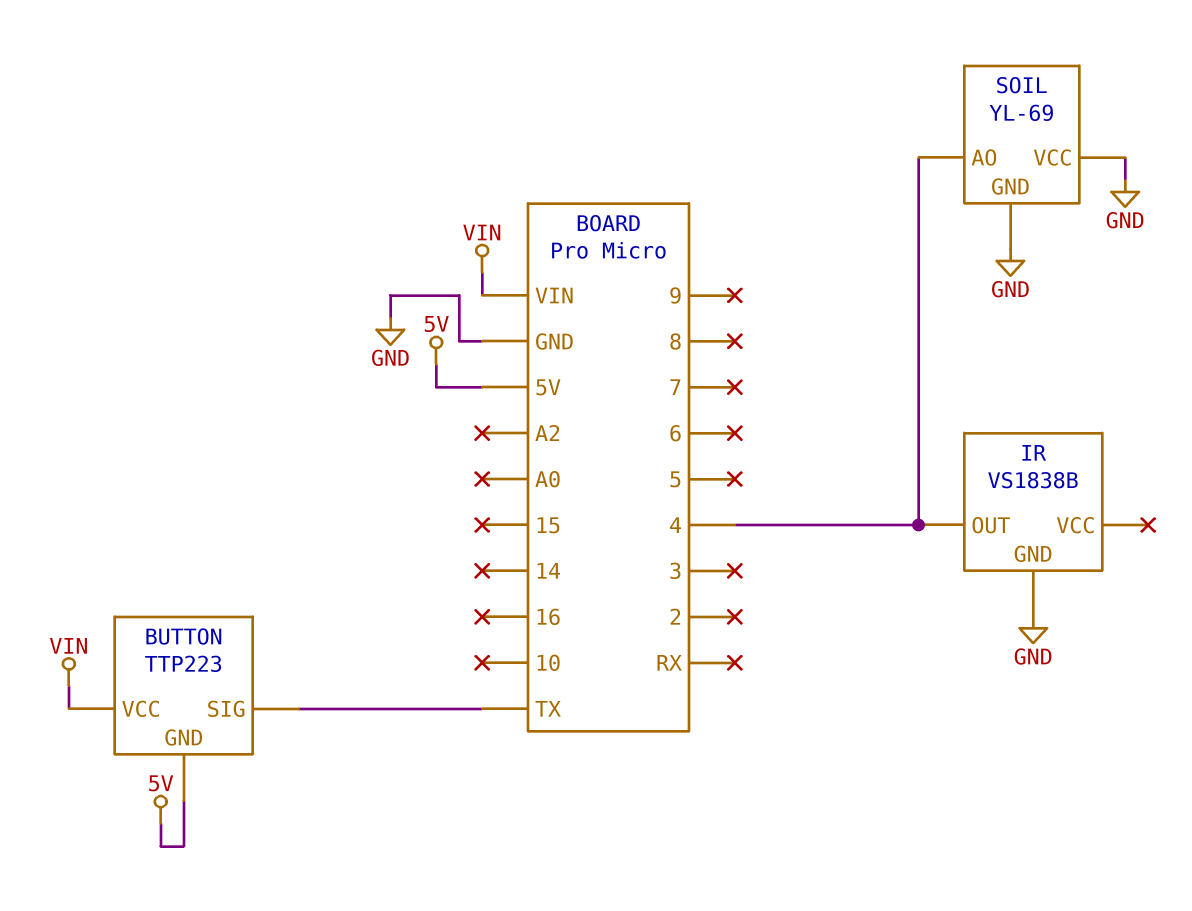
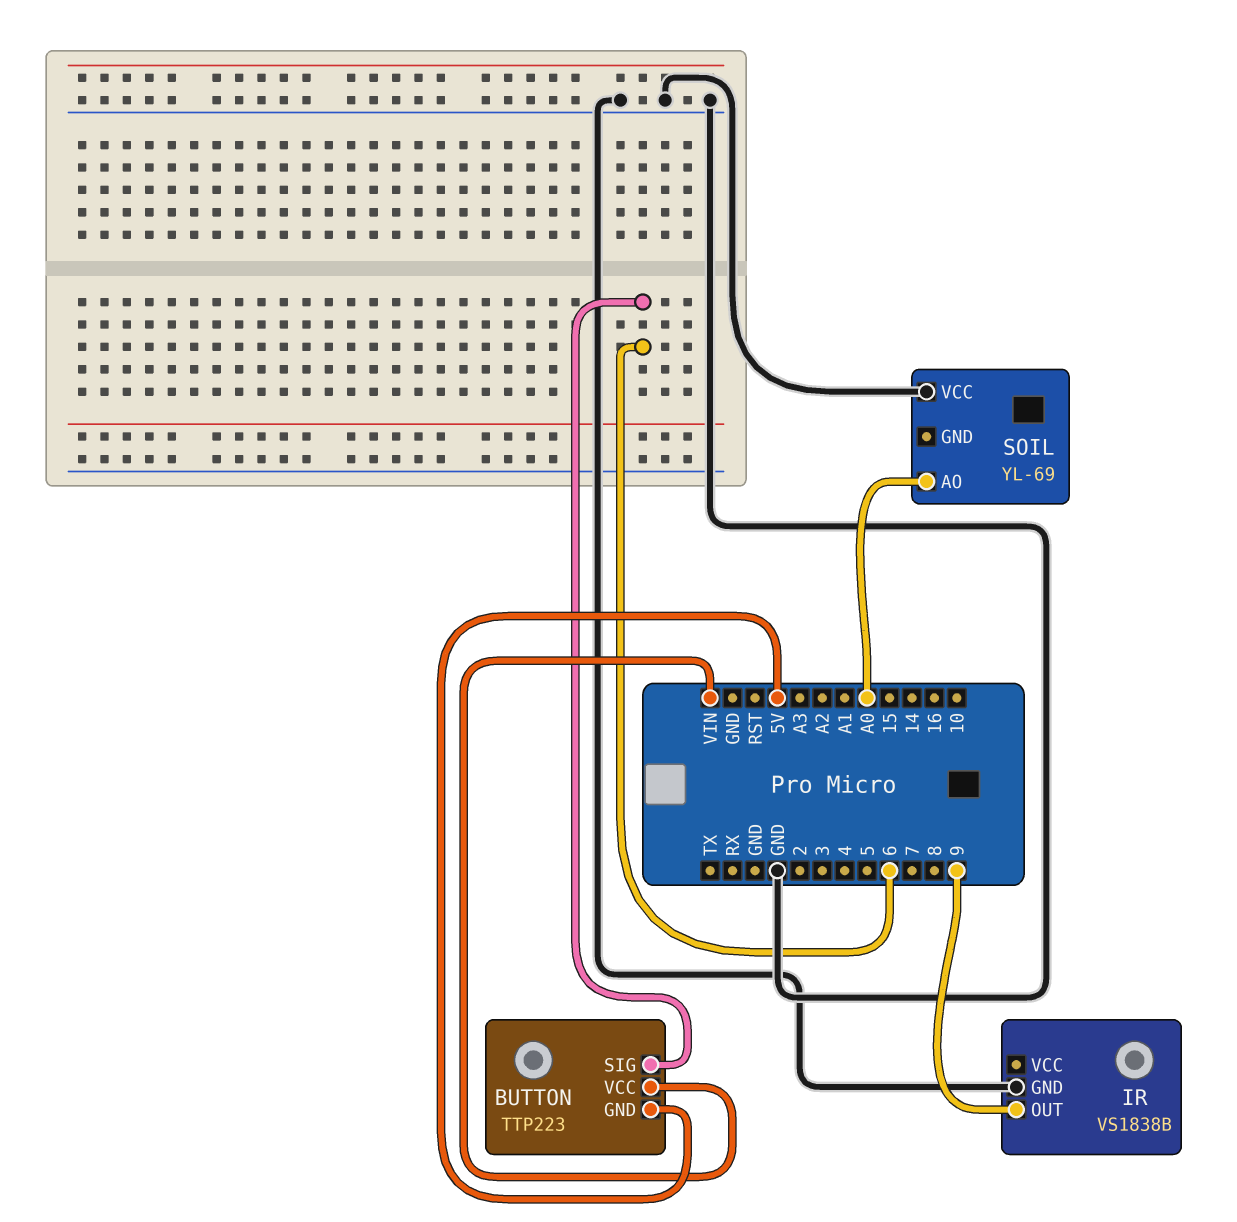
BUTTON pin SIG: TX -> 6
IR pin OUT: 4 -> 9
SOIL pin AO: 4 -> A0
SOIL pin GND: GND -> none

